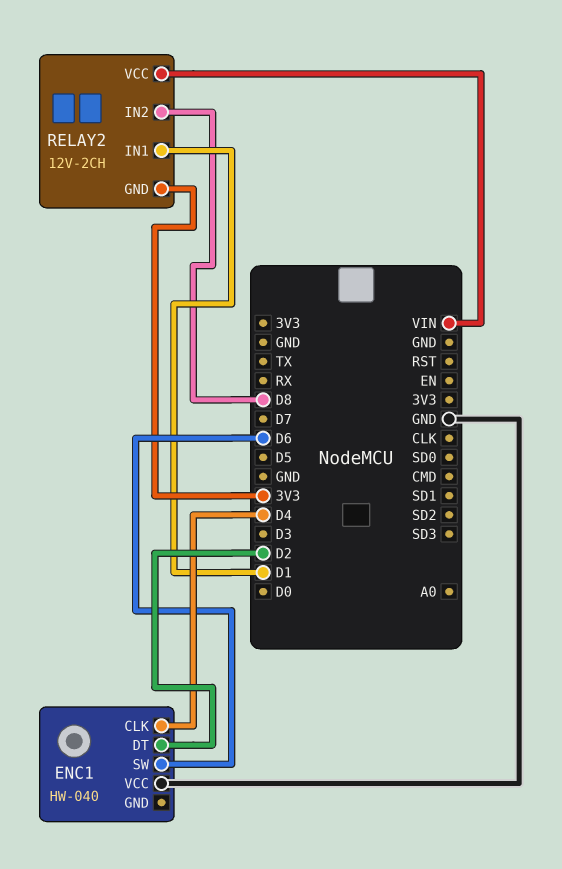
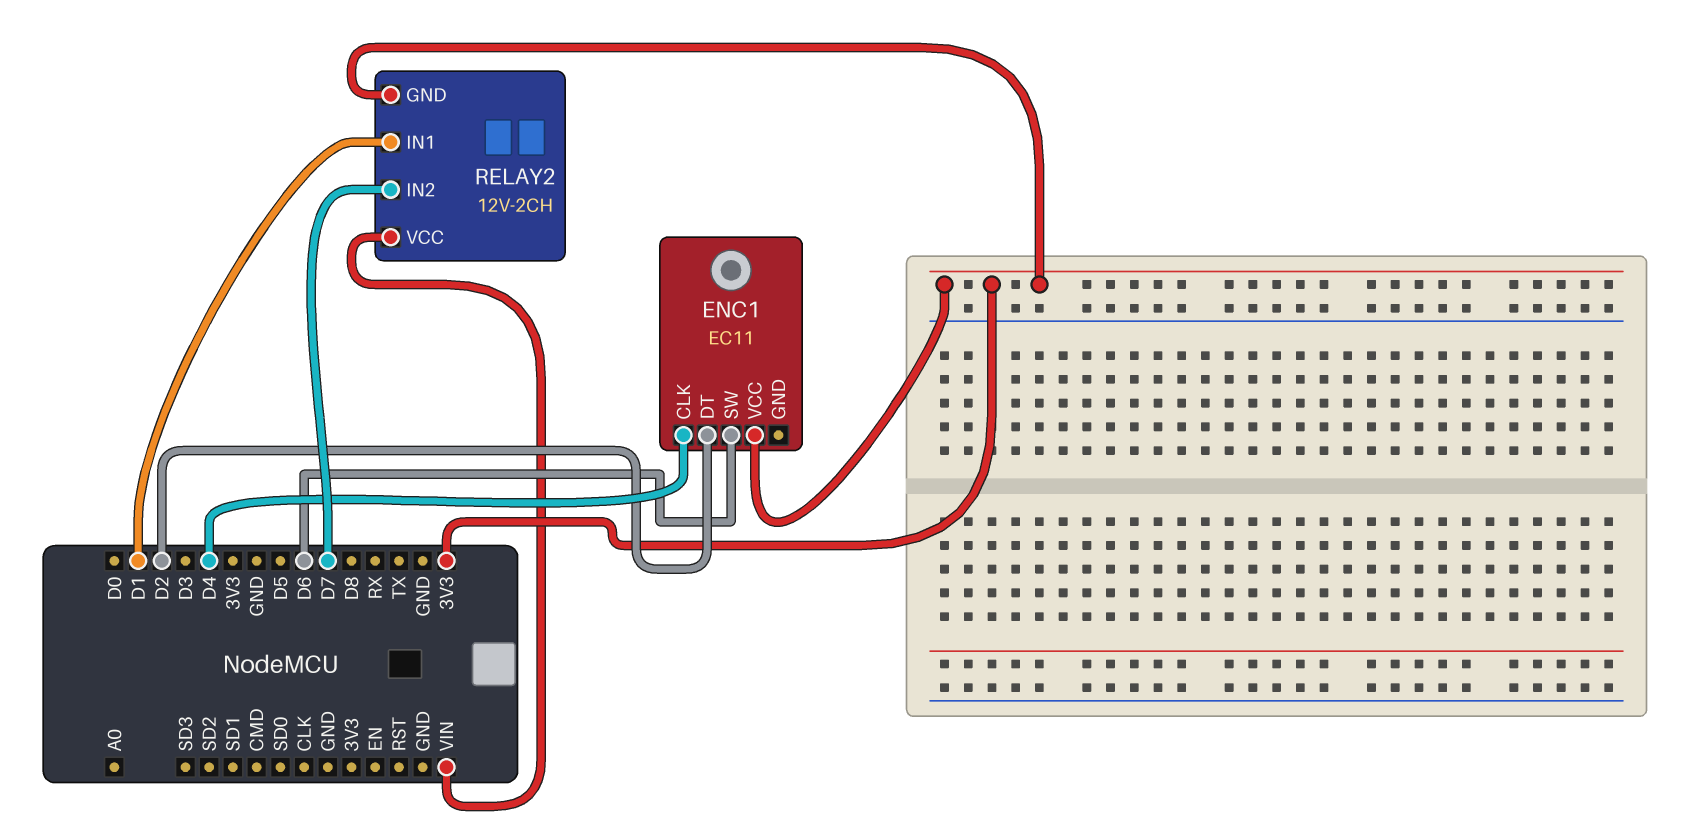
ENC1: HW-040 -> EC11
ENC1 pin VCC: GND -> 3V3
RELAY2 pin IN2: D8 -> D7

